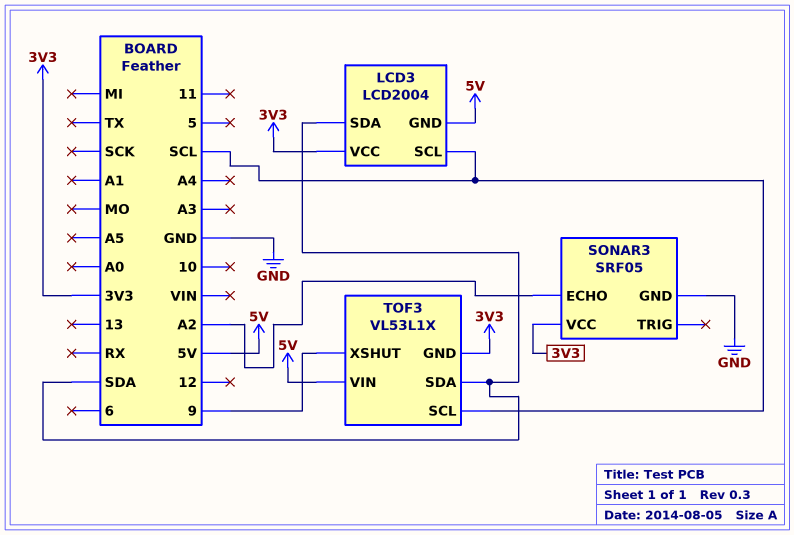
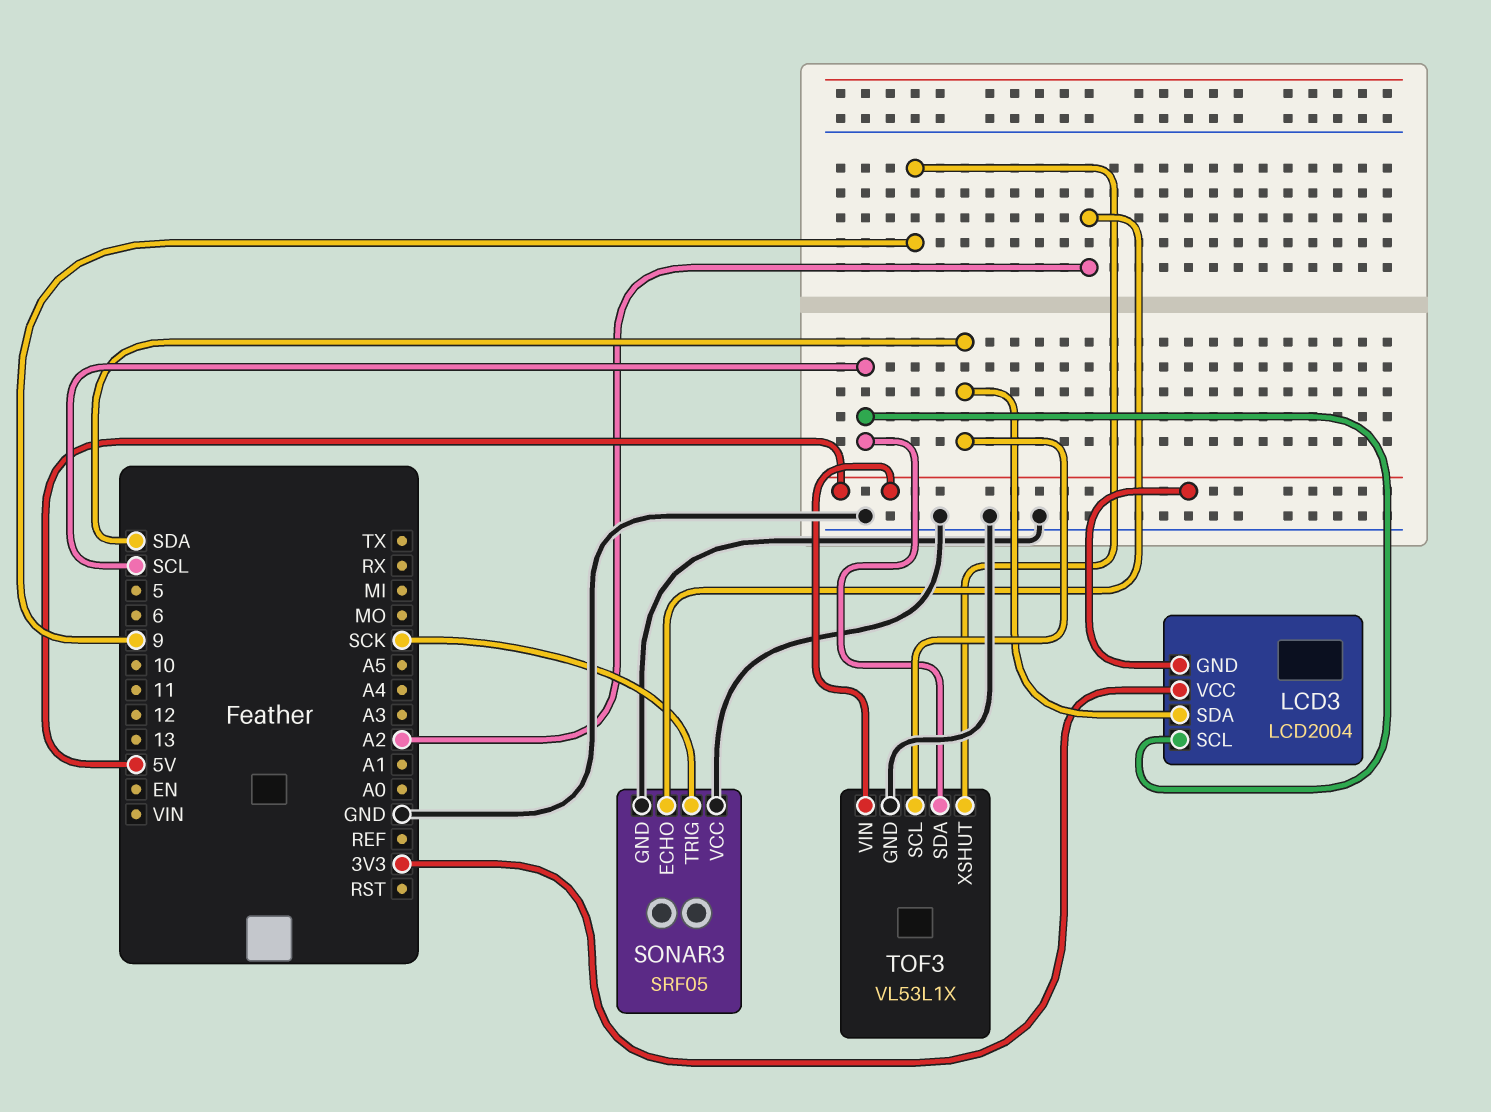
SONAR3 pin TRIG: none -> SCK
SONAR3 pin VCC: 3V3 -> GND
TOF3 pin GND: 3V3 -> GND
TOF3 pin SCL: SCL -> SDA
TOF3 pin SDA: SDA -> SCL

